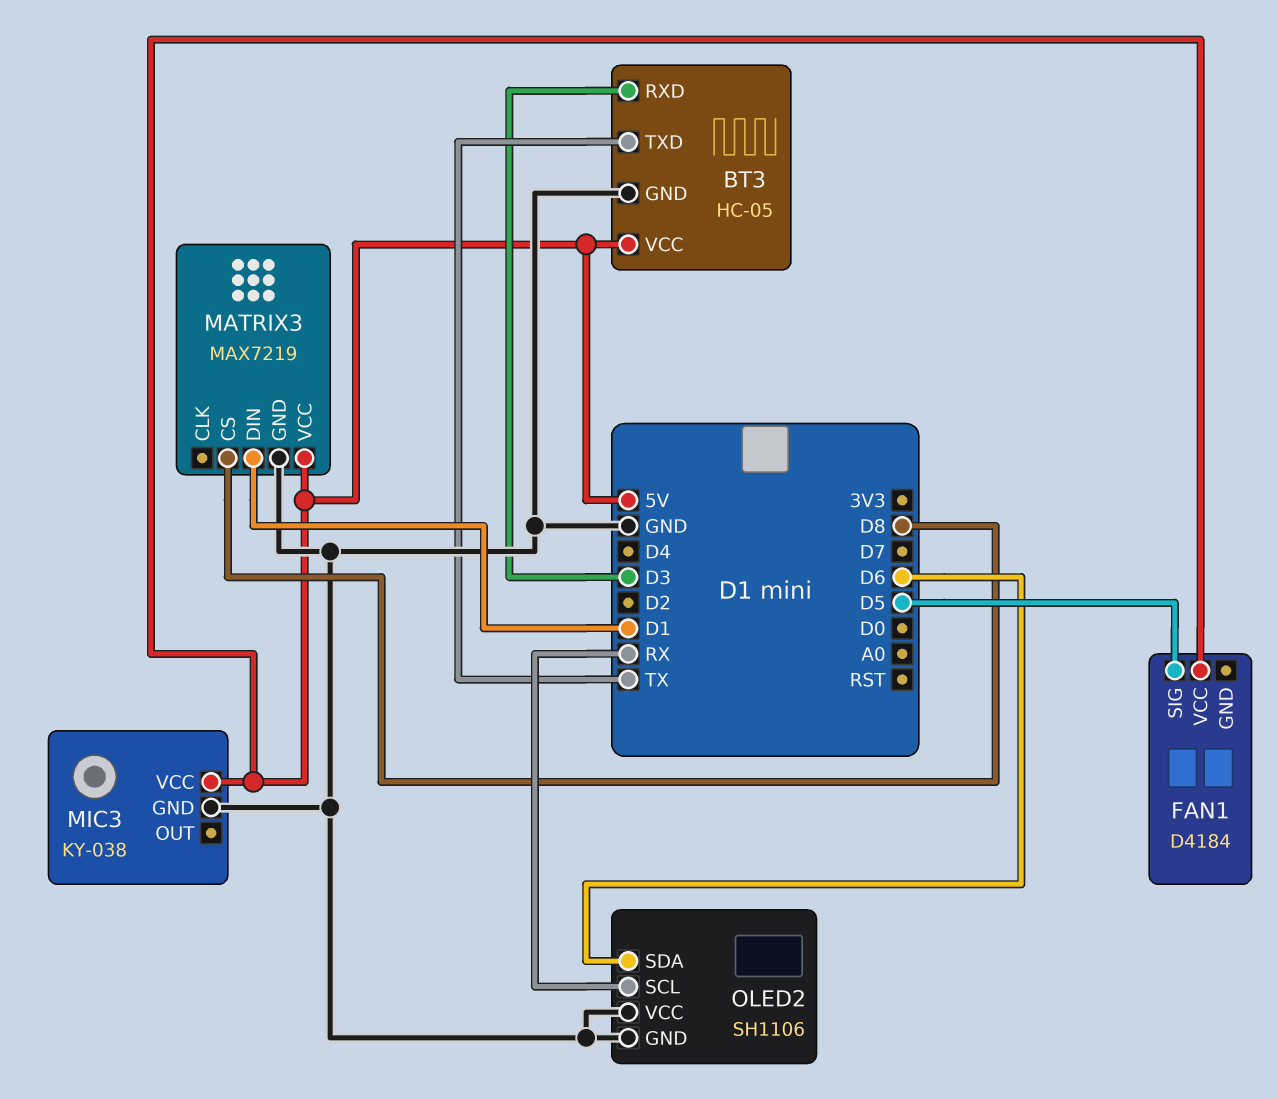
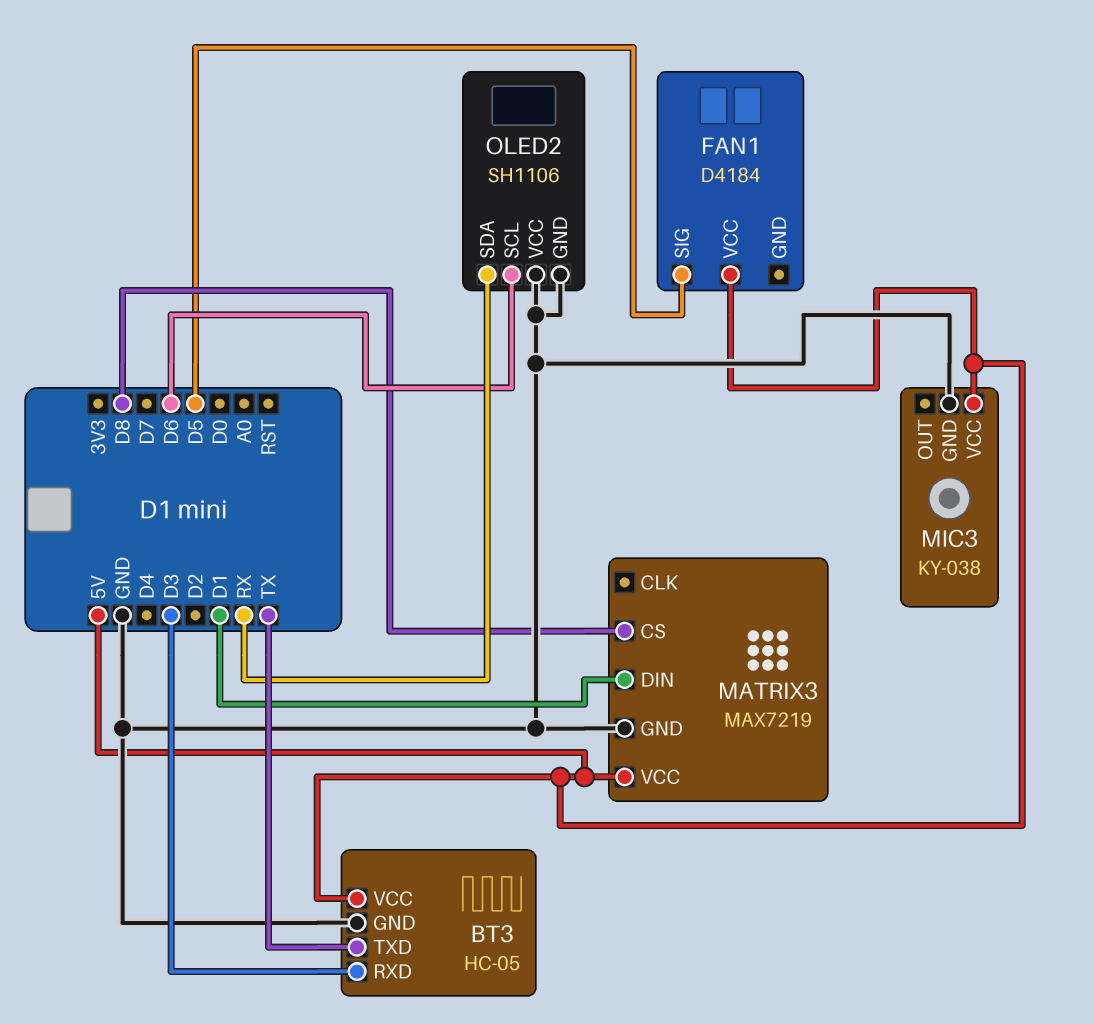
OLED2 pin SCL: RX -> D6
OLED2 pin SDA: D6 -> RX

